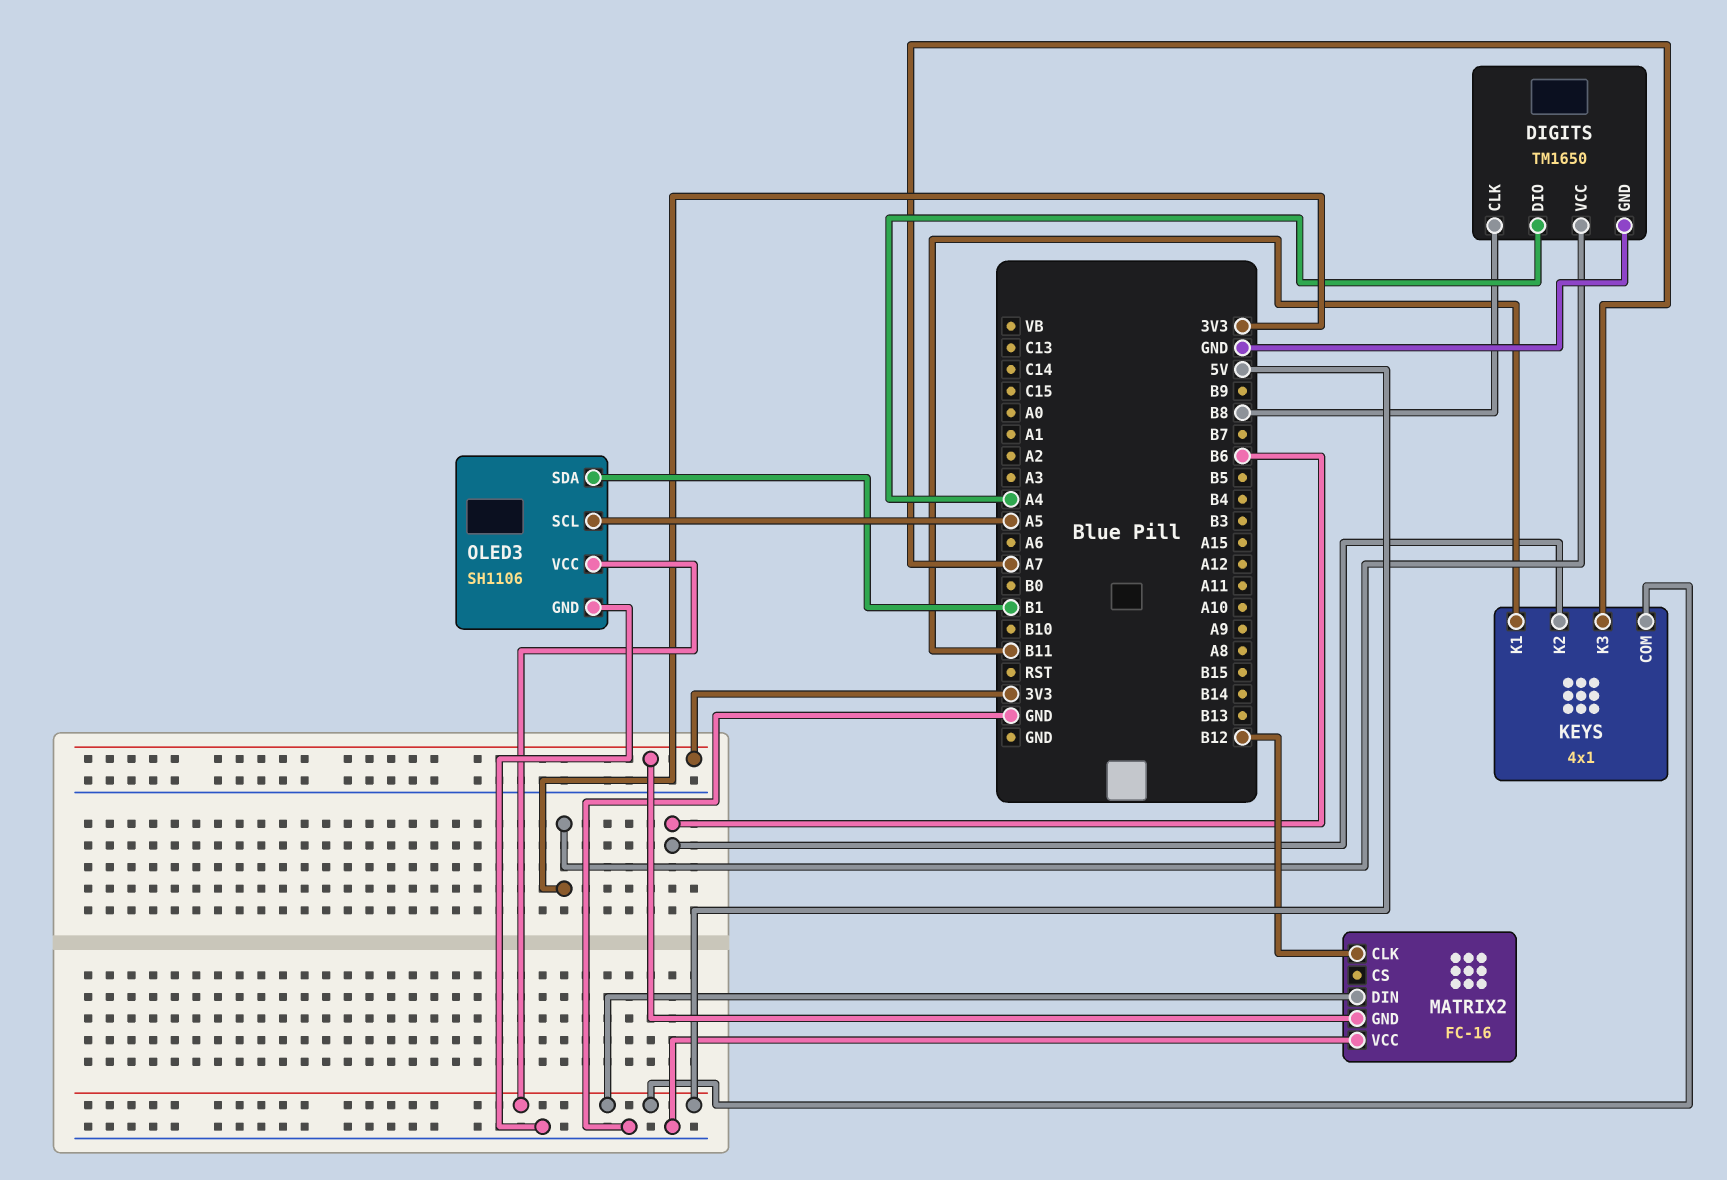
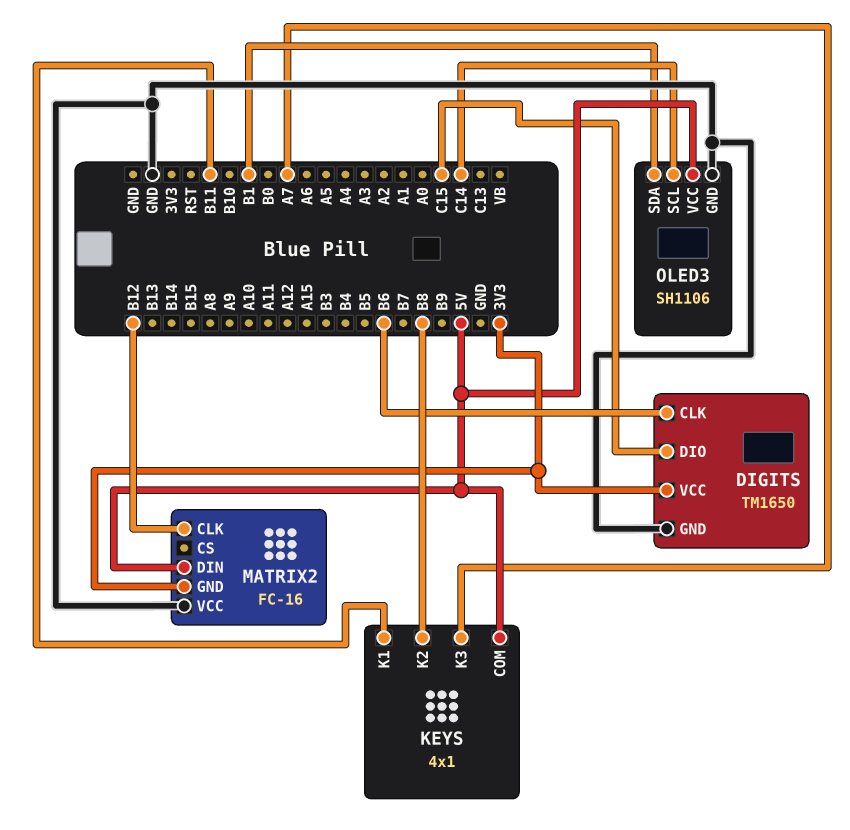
DIGITS pin CLK: B8 -> B6
DIGITS pin DIO: A4 -> C15
KEYS pin K2: B6 -> B8
OLED3 pin SCL: A5 -> C14

